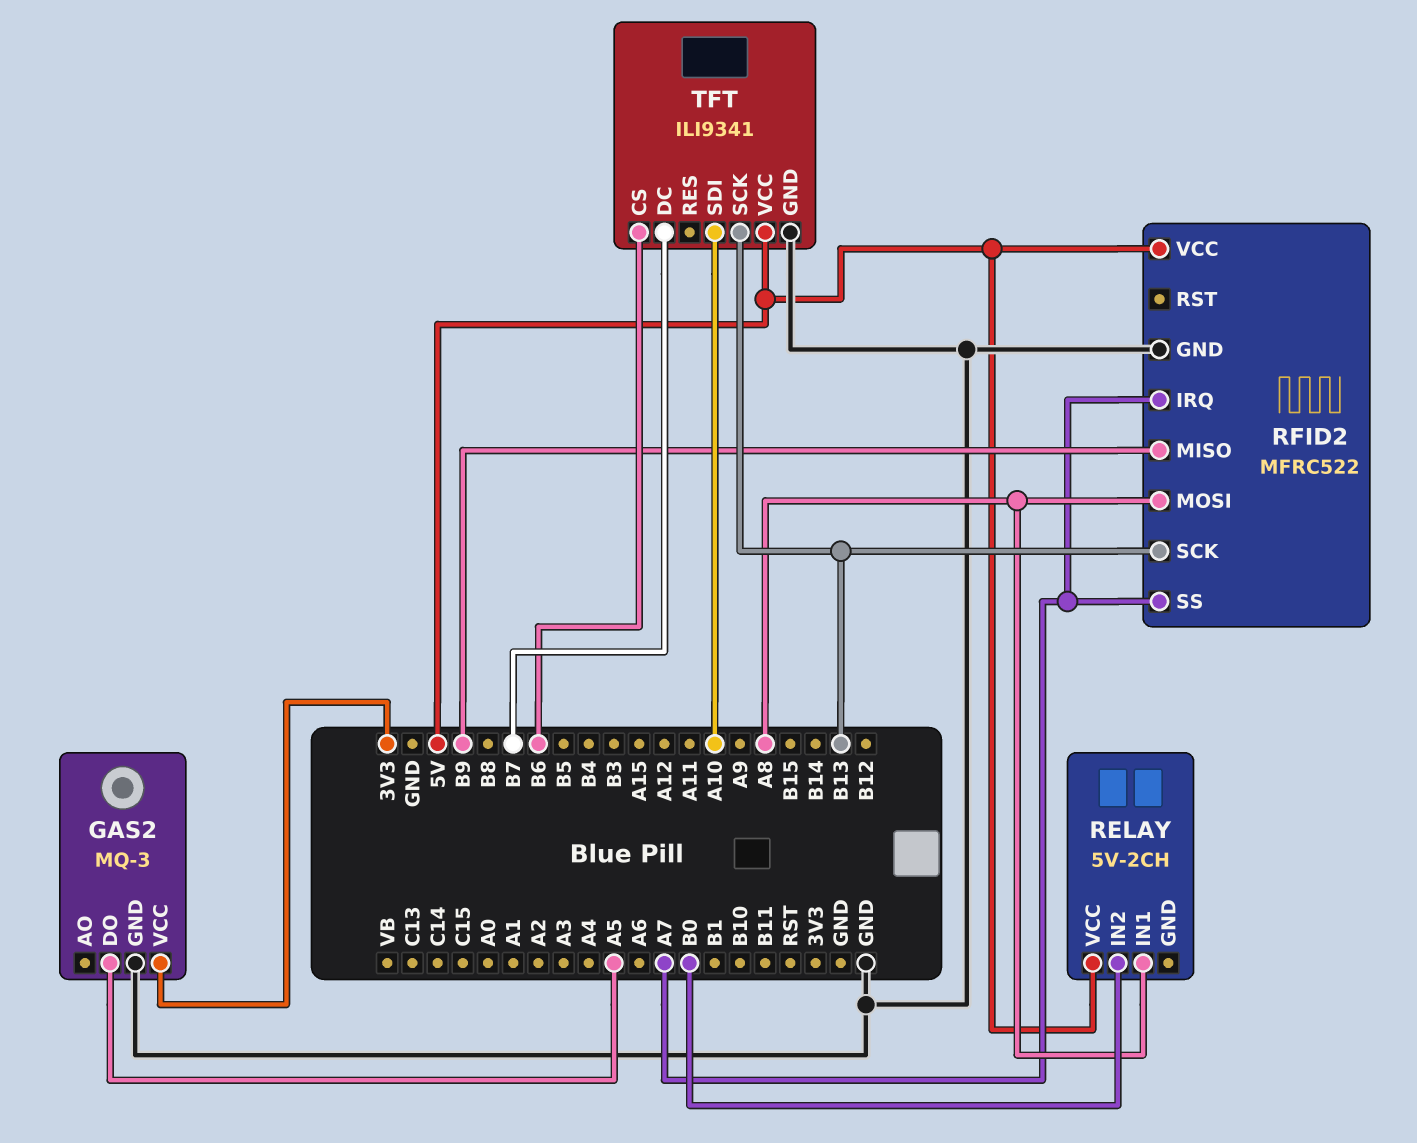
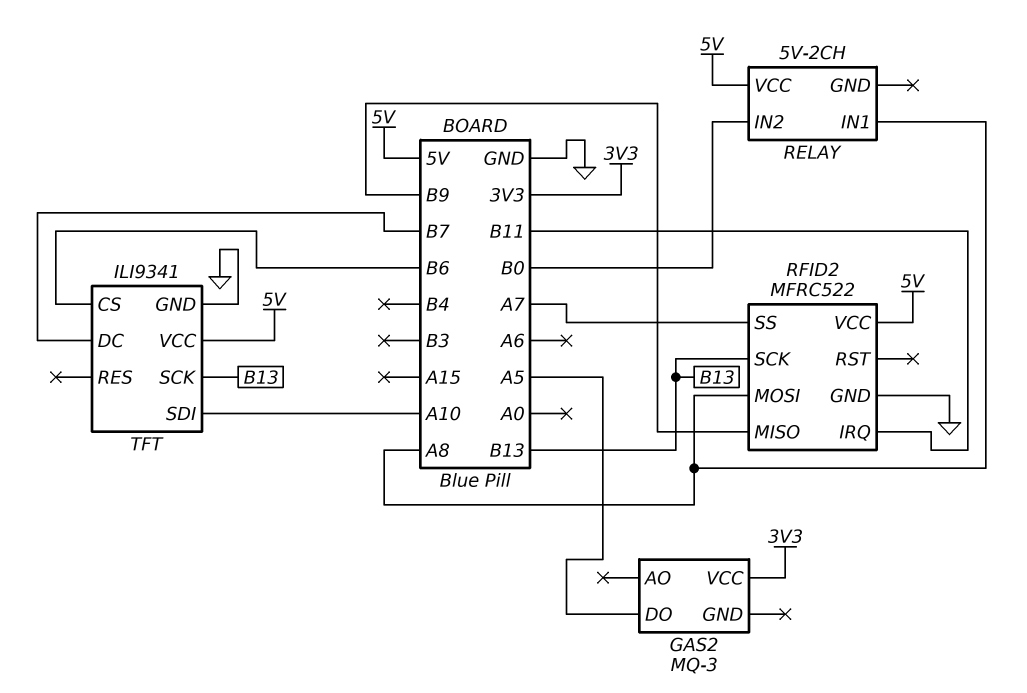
GAS2 pin GND: GND -> none
RFID2 pin IRQ: A7 -> B11

